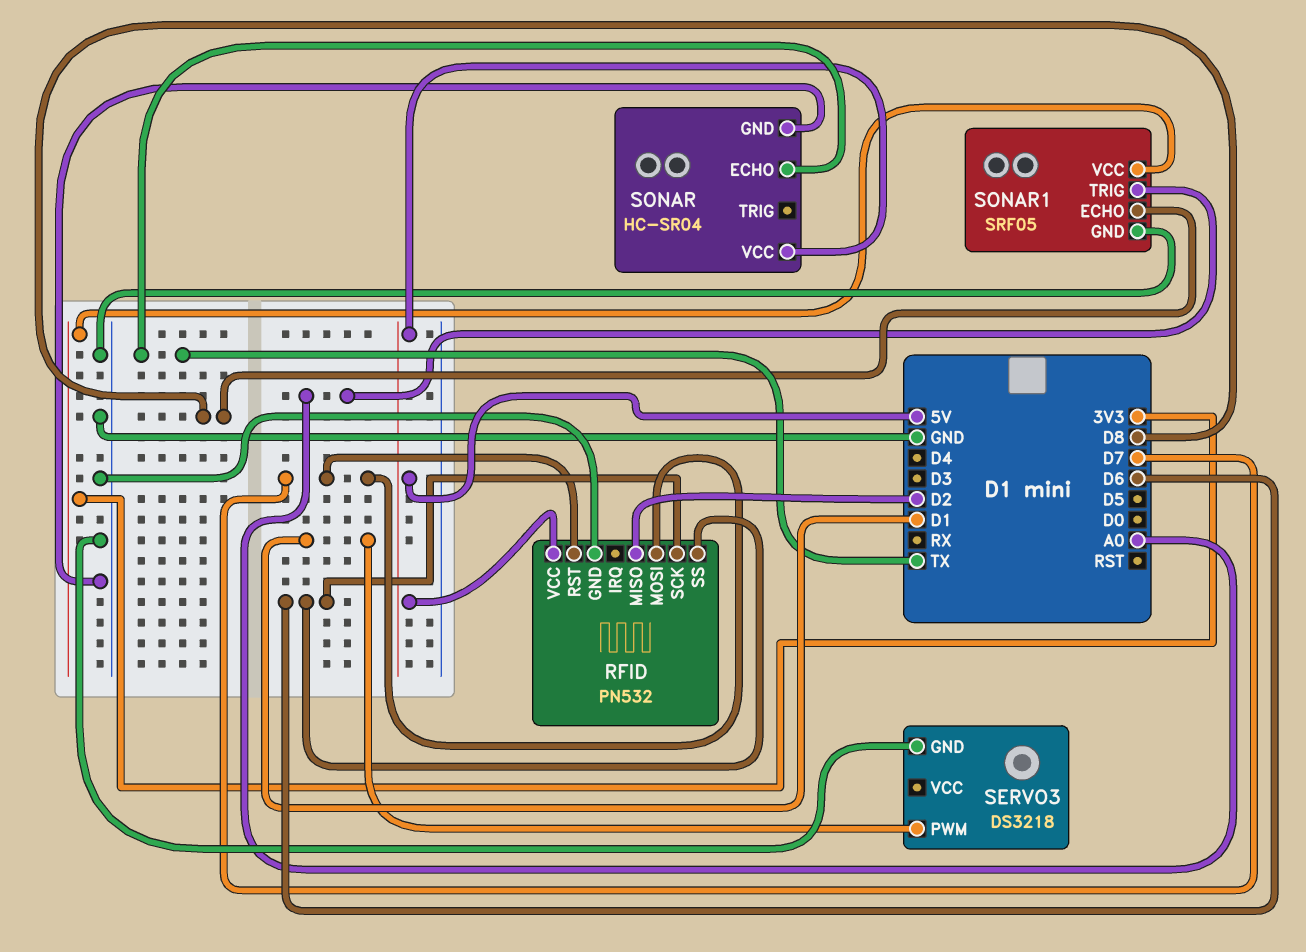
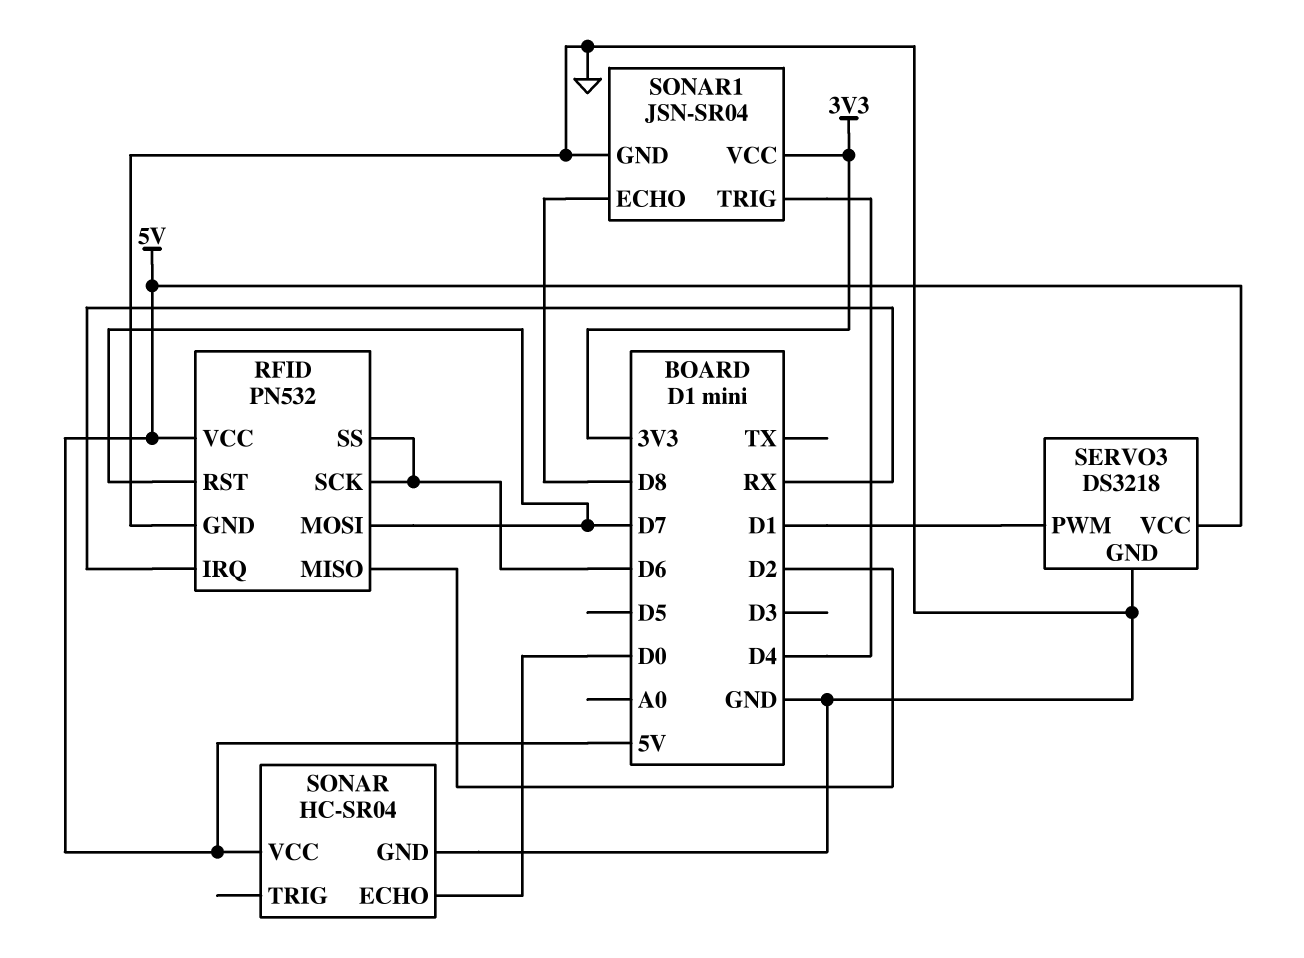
RFID pin IRQ: none -> RX
SERVO3 pin VCC: none -> 5V
SONAR pin ECHO: TX -> D0
SONAR1: SRF05 -> JSN-SR04
SONAR1 pin TRIG: A0 -> D4

